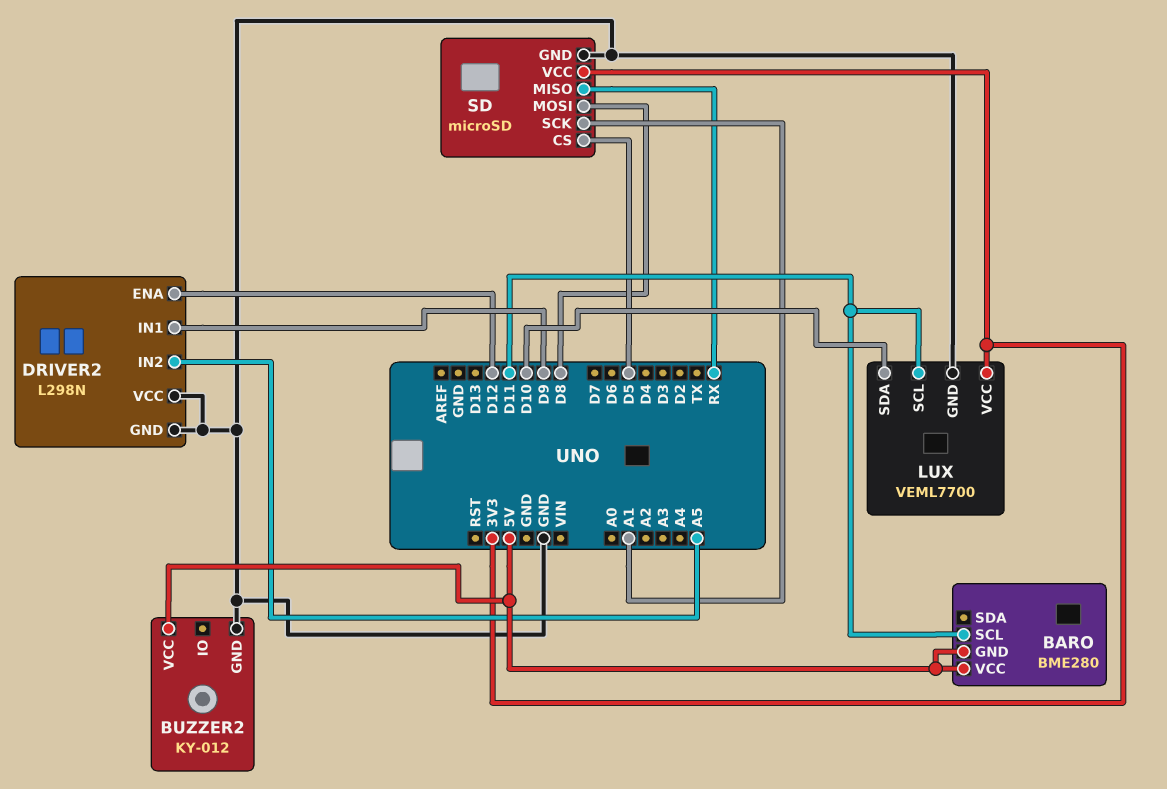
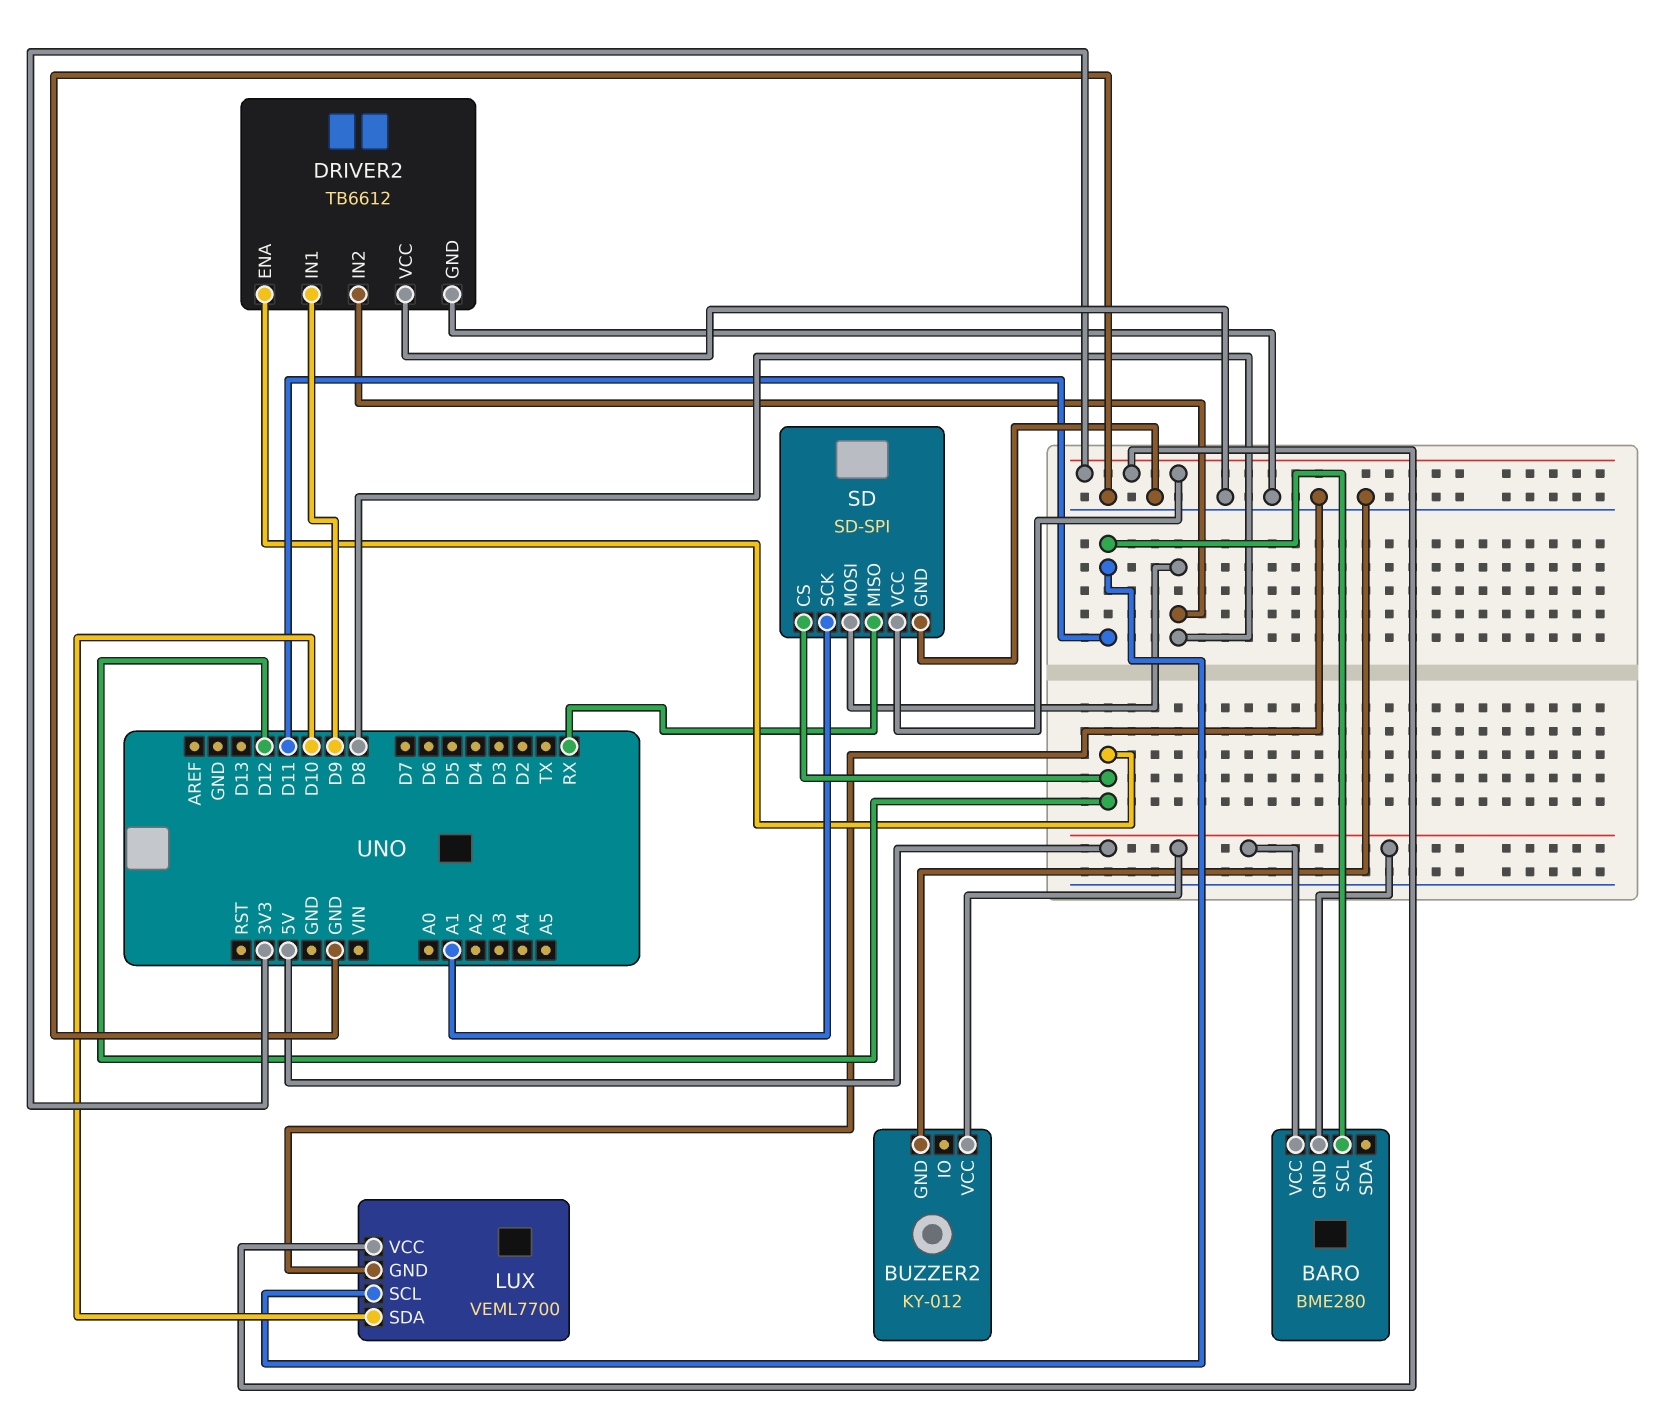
DRIVER2: L298N -> TB6612
DRIVER2 pin IN2: A5 -> D8
SD: microSD -> SD-SPI
SD pin CS: D5 -> D12

